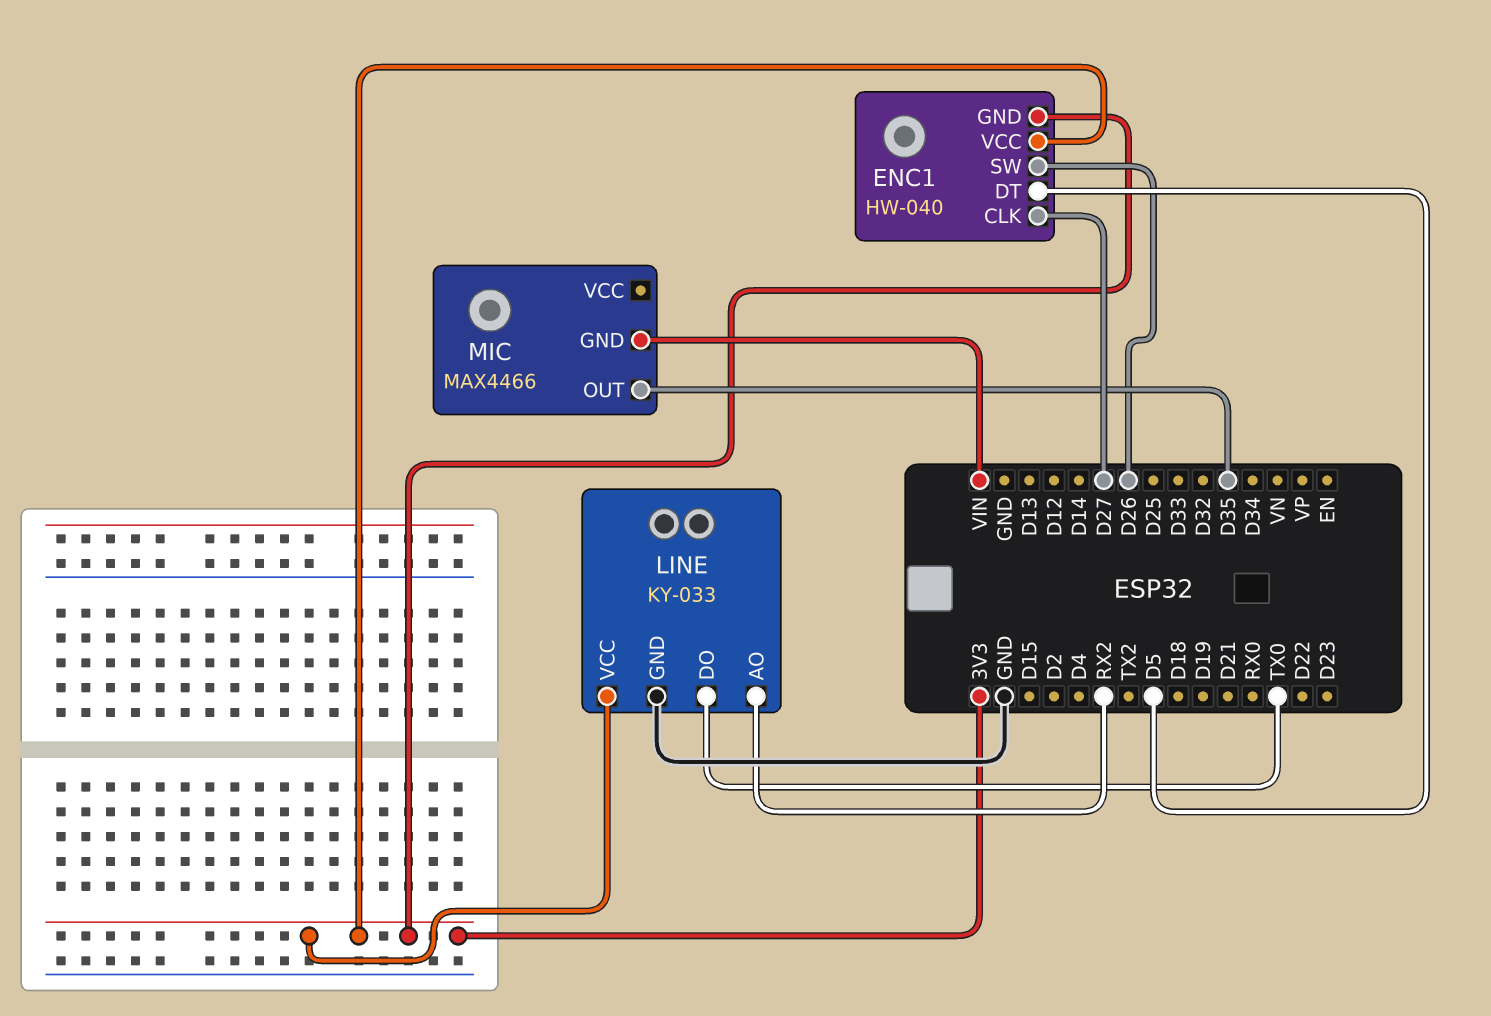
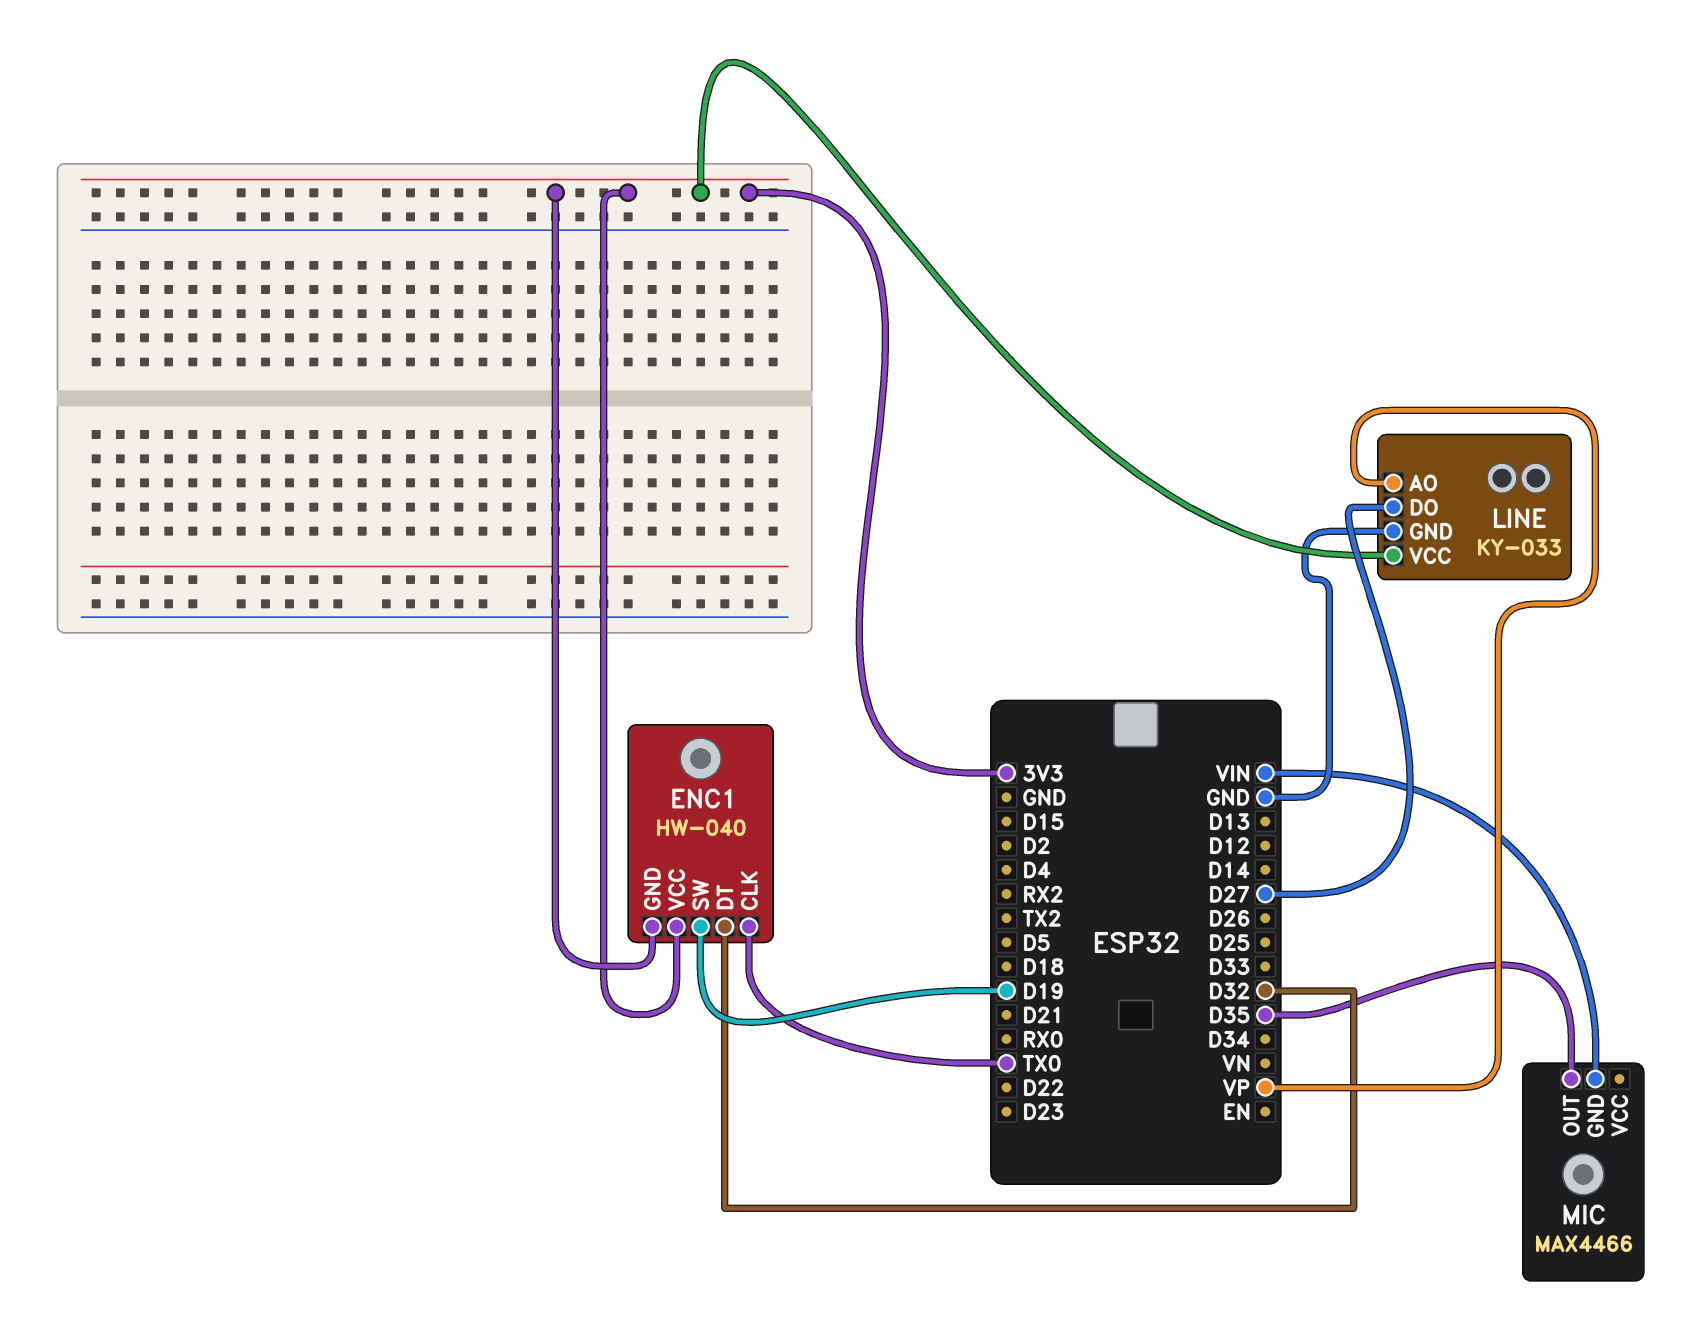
ENC1 pin CLK: D27 -> TX0
ENC1 pin DT: D5 -> D32
ENC1 pin SW: D26 -> D19
LINE pin AO: RX2 -> VP
LINE pin DO: TX0 -> D27

